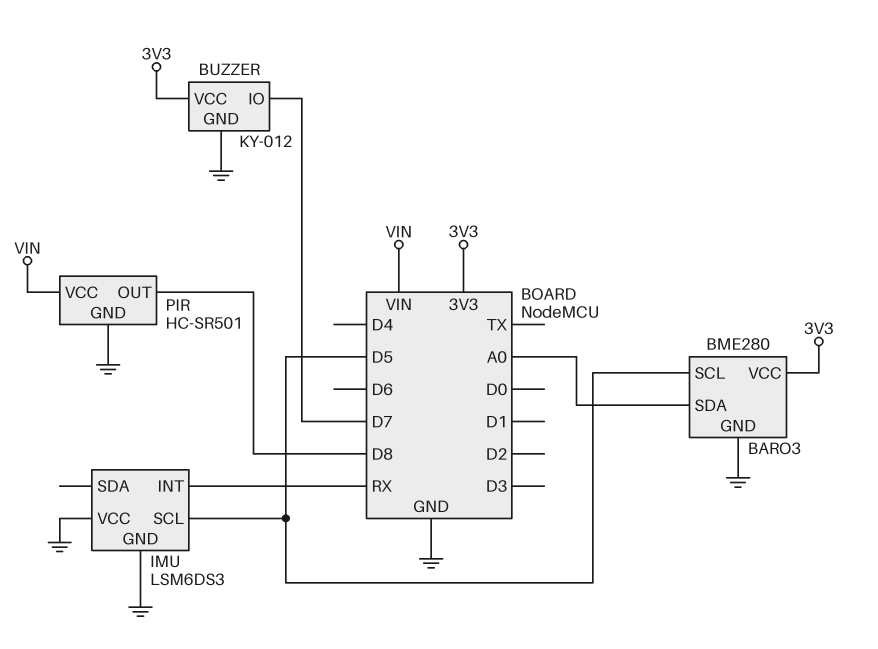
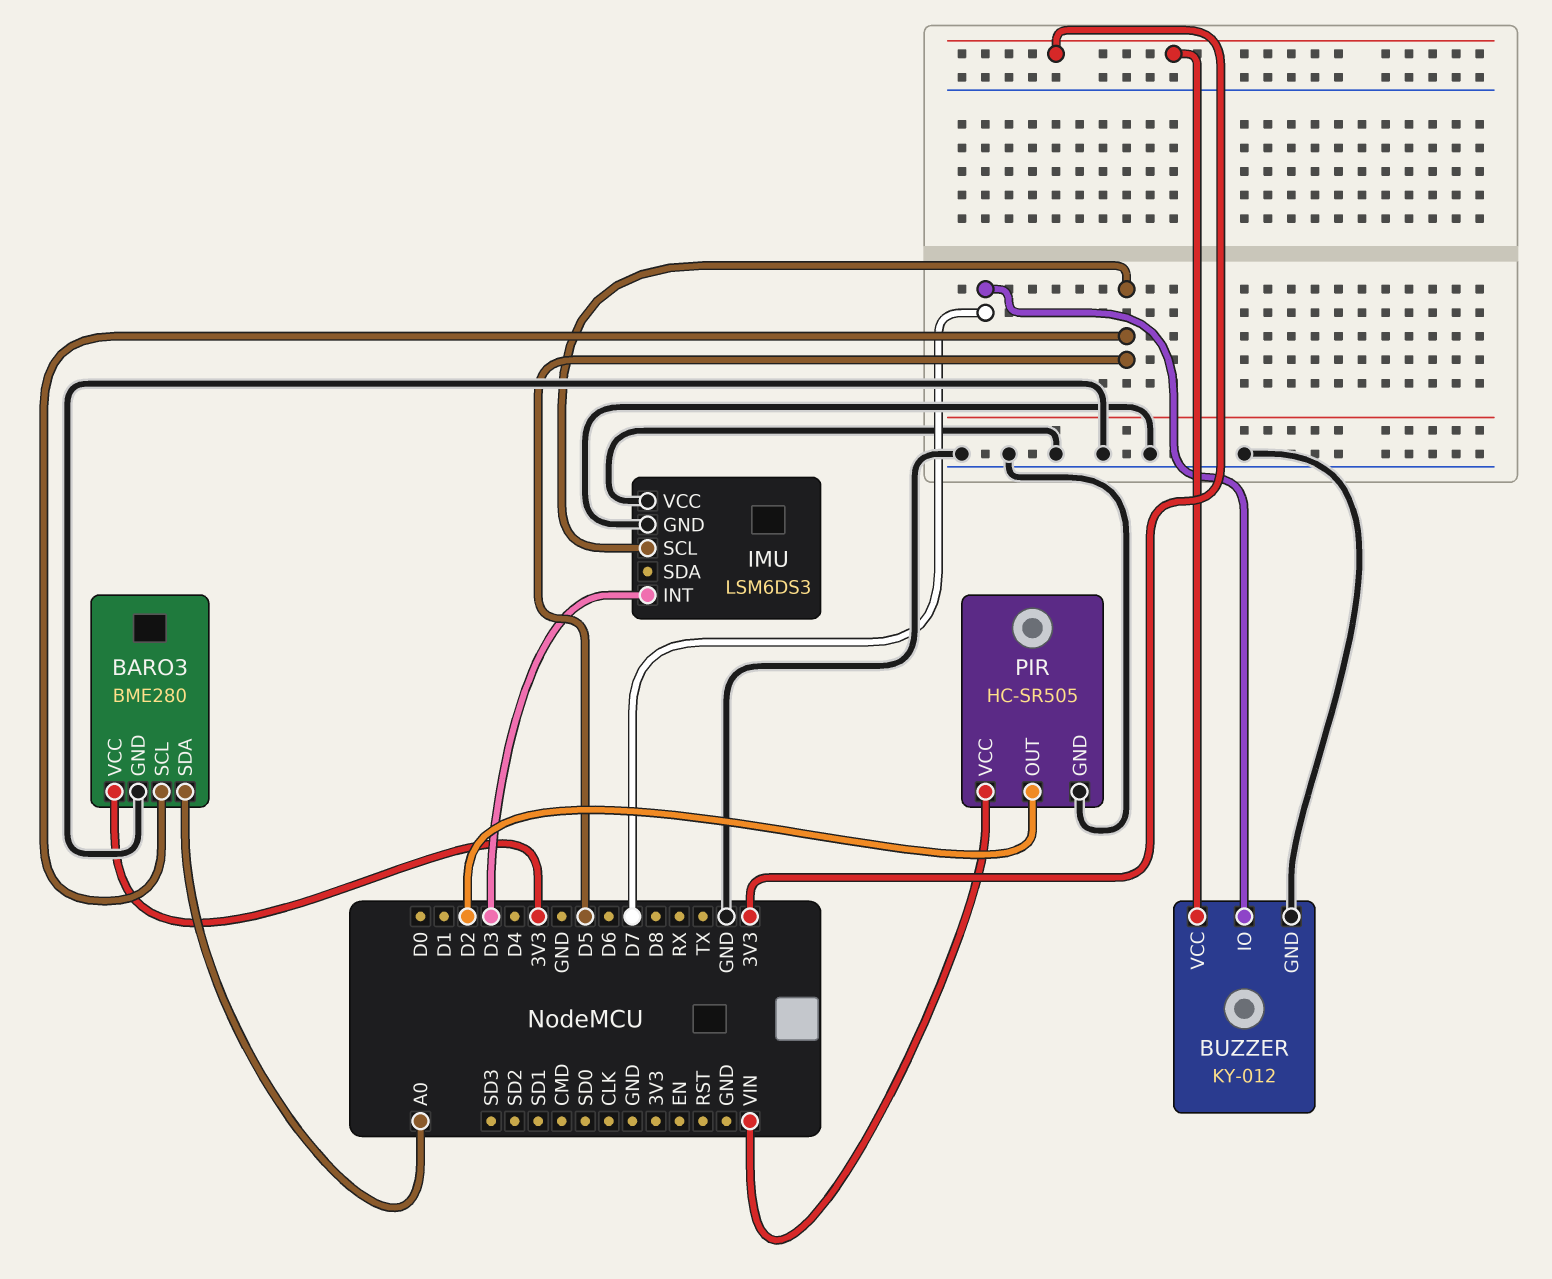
IMU pin INT: RX -> D3
PIR: HC-SR501 -> HC-SR505
PIR pin OUT: D8 -> D2

